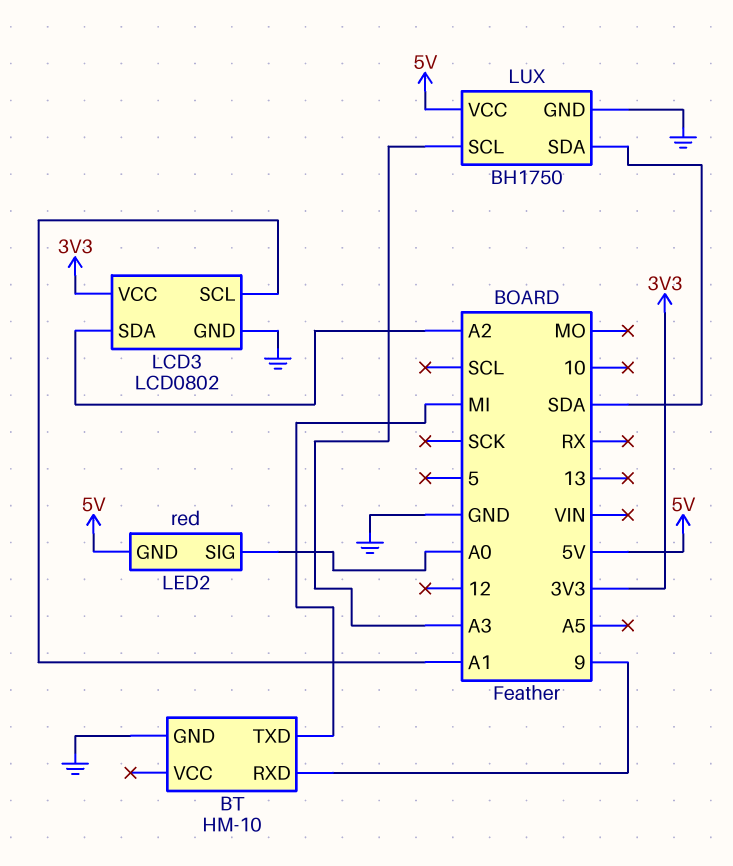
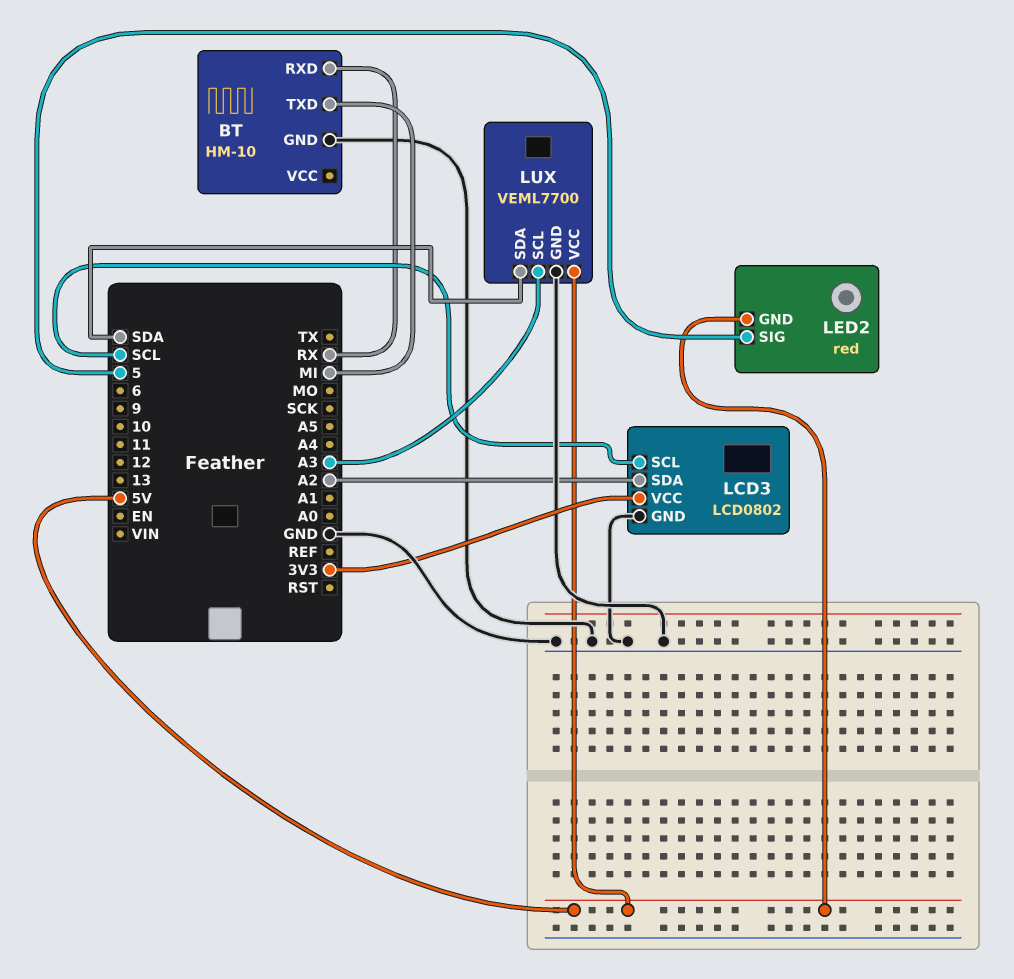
BT pin RXD: 9 -> RX
LCD3 pin SCL: A1 -> SCL
LED2 pin SIG: A0 -> 5
LUX: BH1750 -> VEML7700

